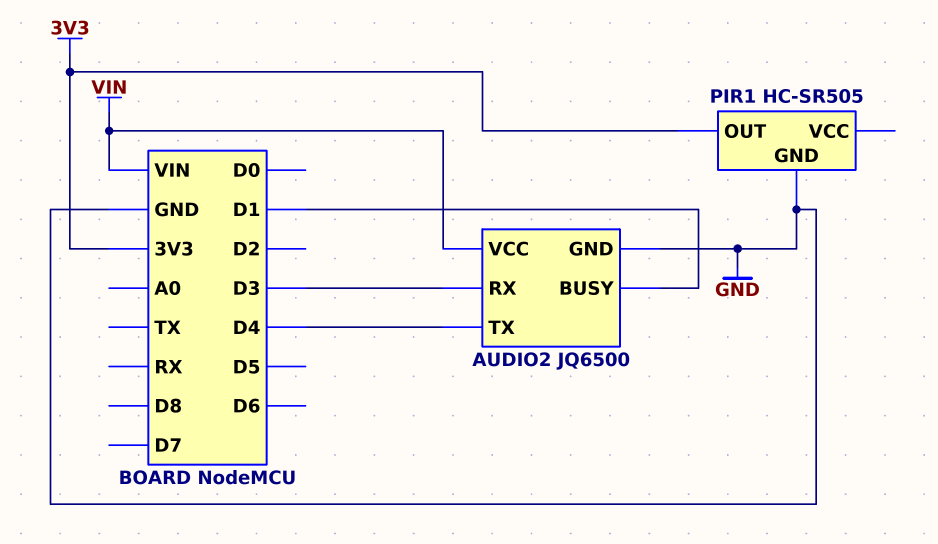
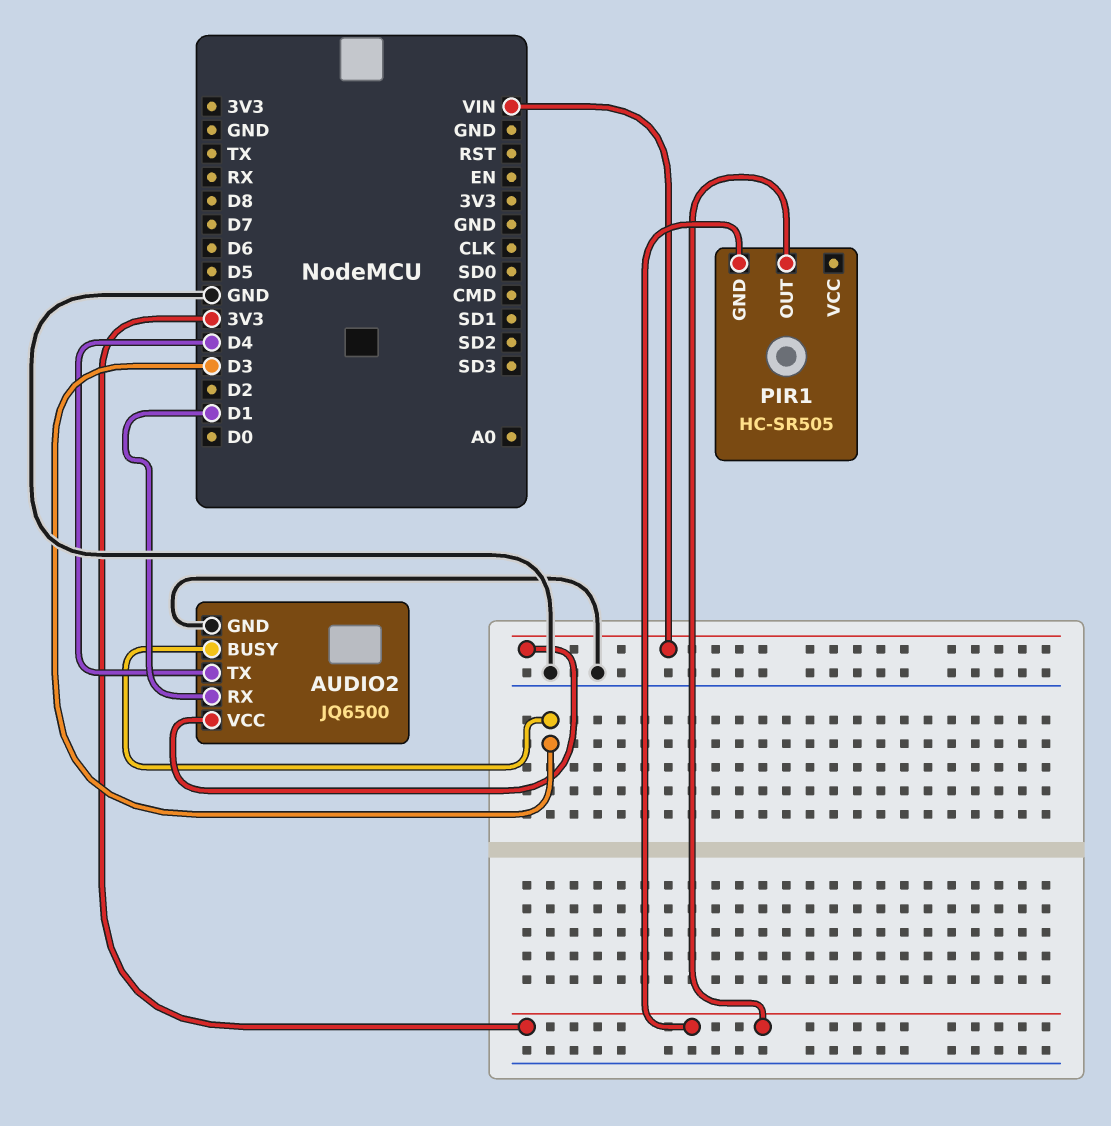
AUDIO2 pin BUSY: D1 -> D3
AUDIO2 pin RX: D3 -> D1
PIR1 pin GND: GND -> 3V3

